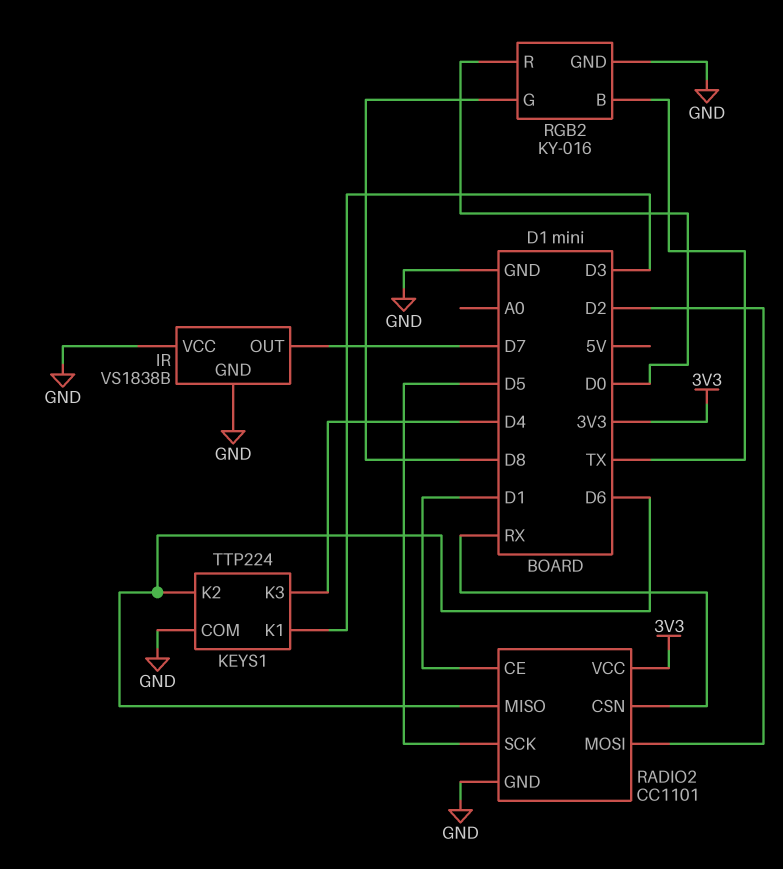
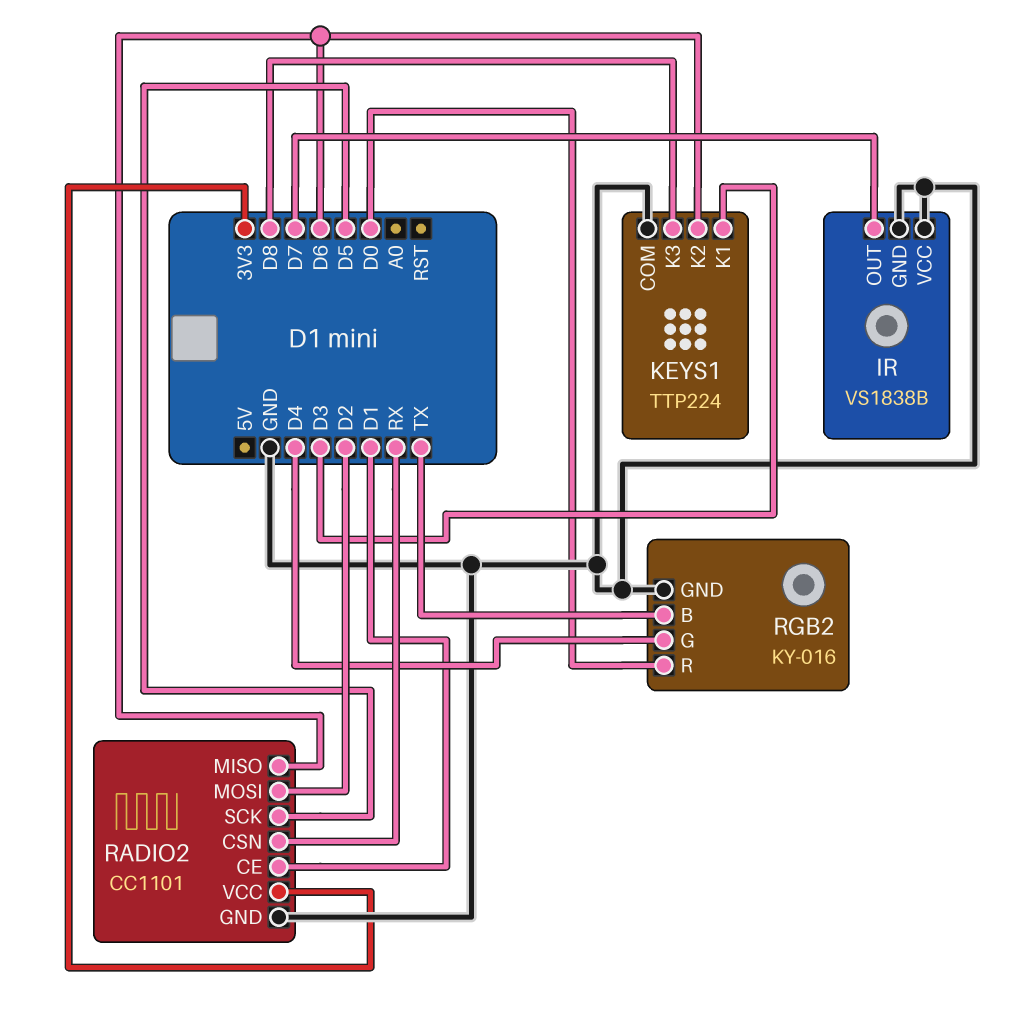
KEYS1 pin K3: D4 -> D8
RGB2 pin G: D8 -> D4

